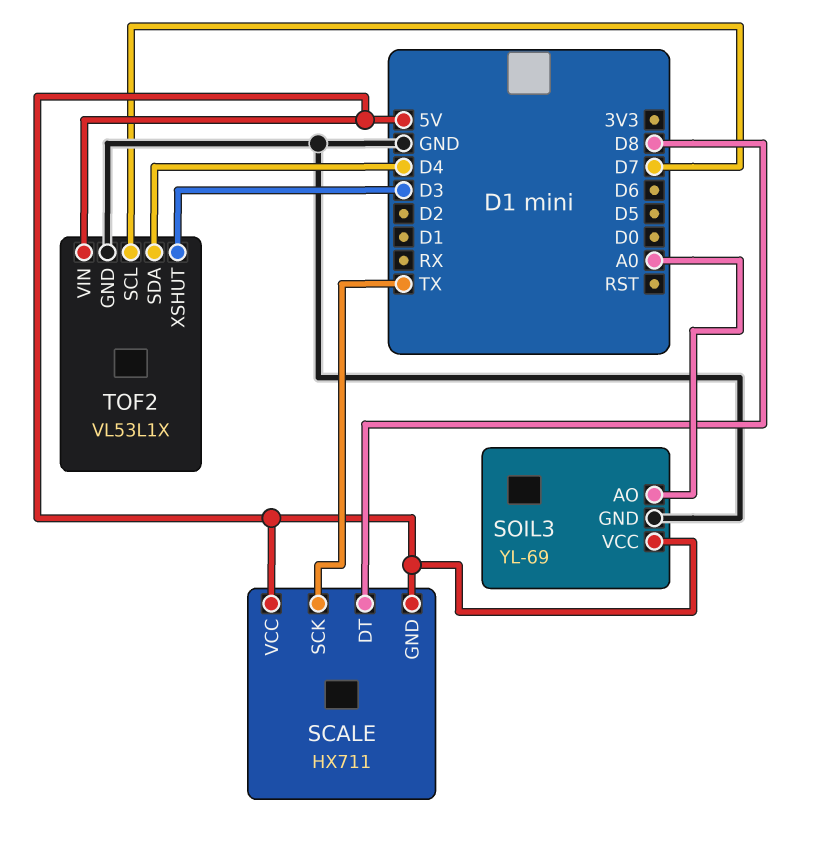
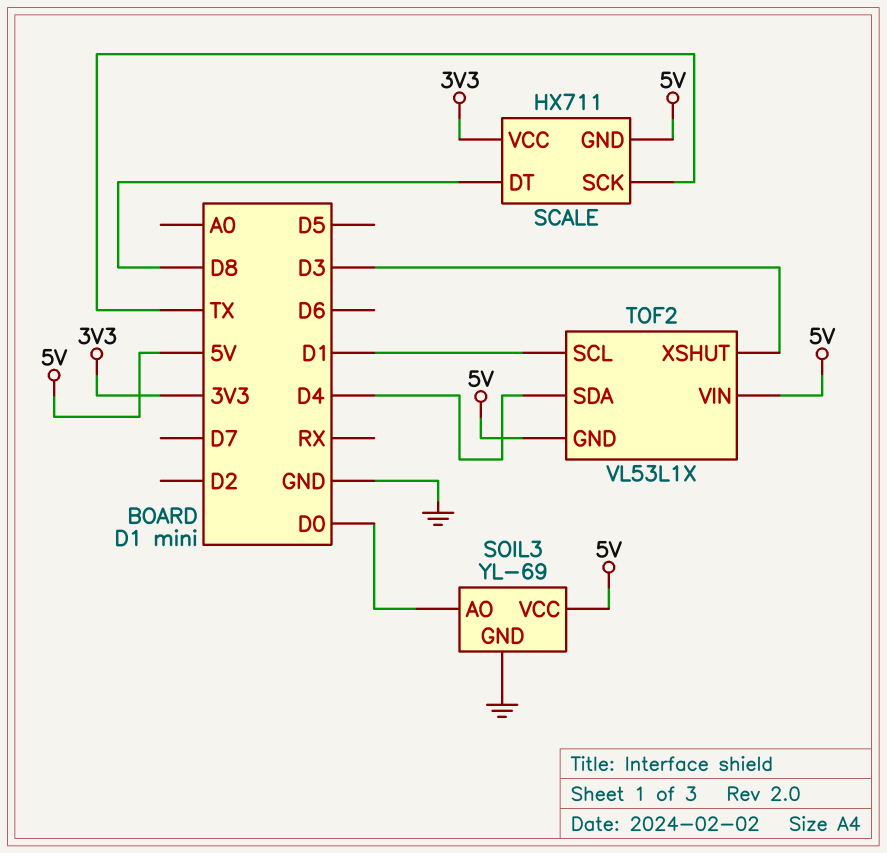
SCALE pin VCC: 5V -> 3V3
SOIL3 pin AO: A0 -> D0
TOF2 pin GND: GND -> 5V
TOF2 pin SCL: D7 -> D1

